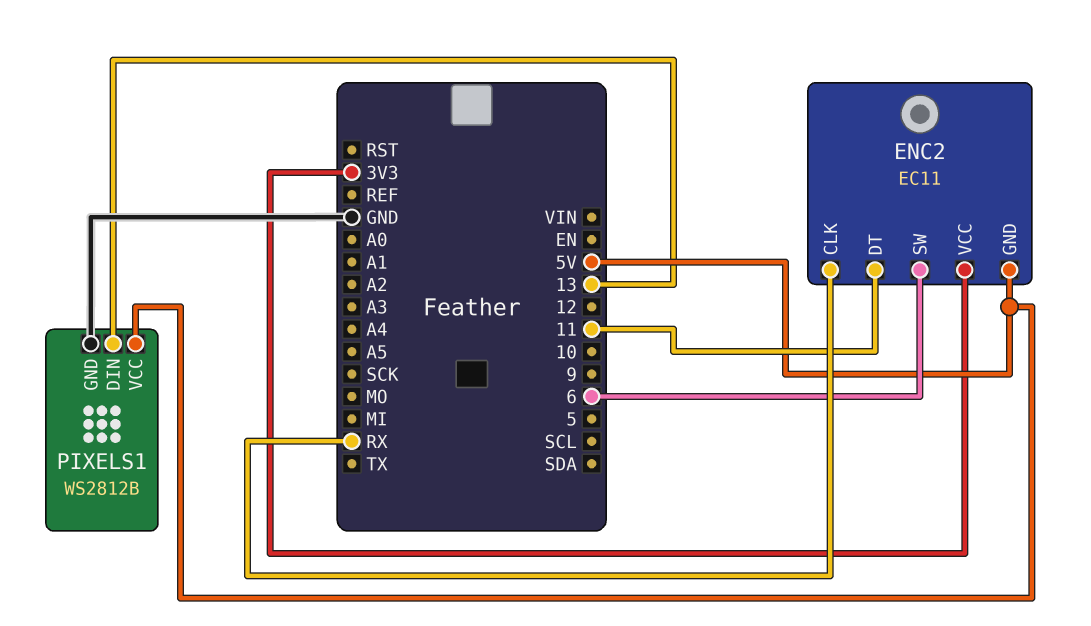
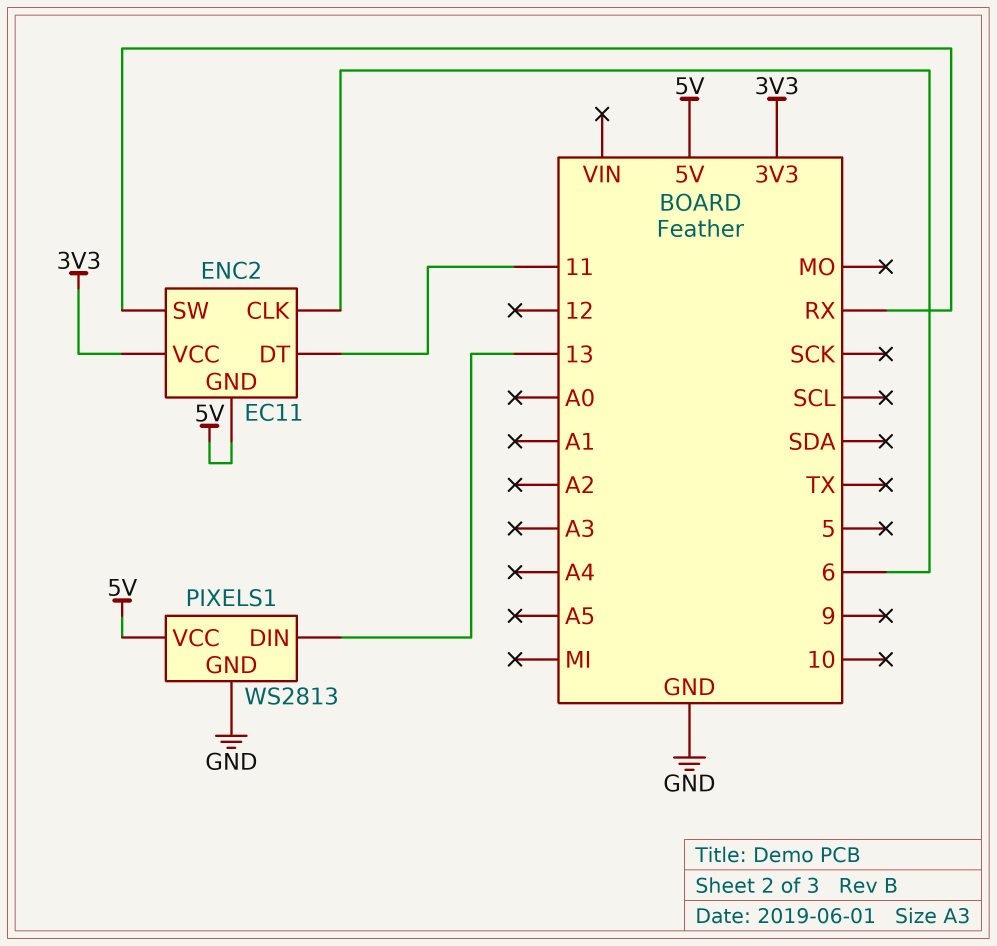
ENC2 pin CLK: RX -> 6
ENC2 pin SW: 6 -> RX
PIXELS1: WS2812B -> WS2813

